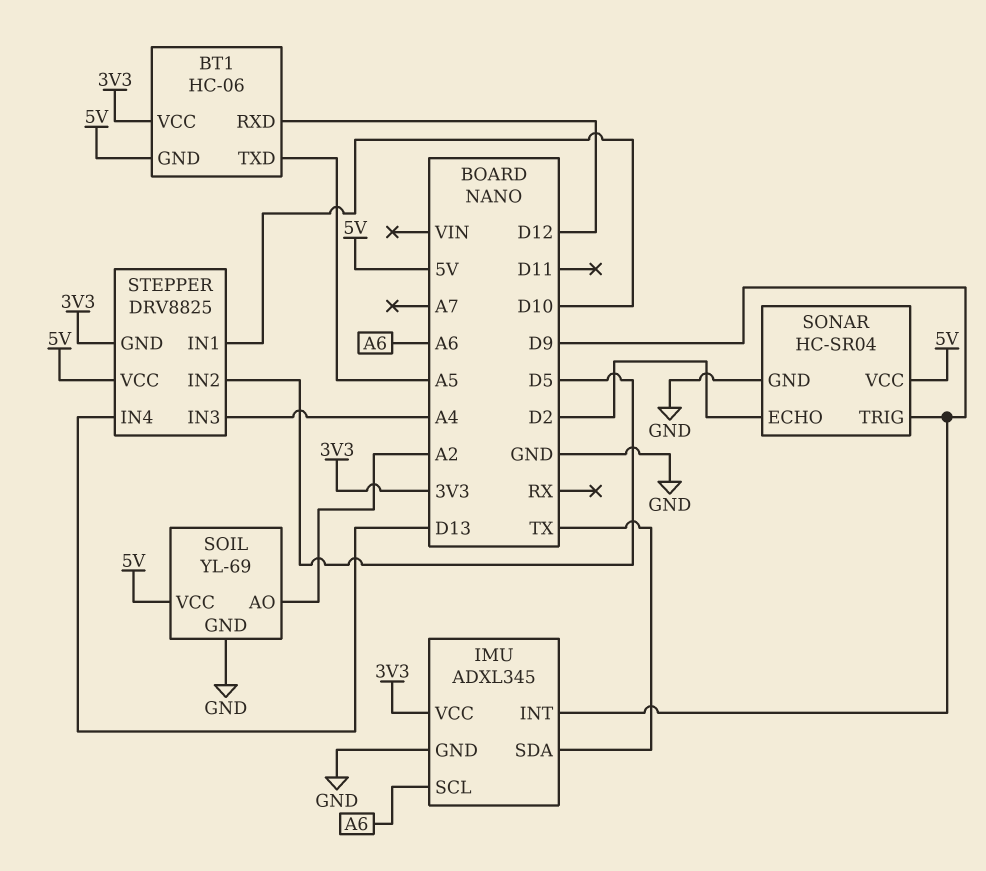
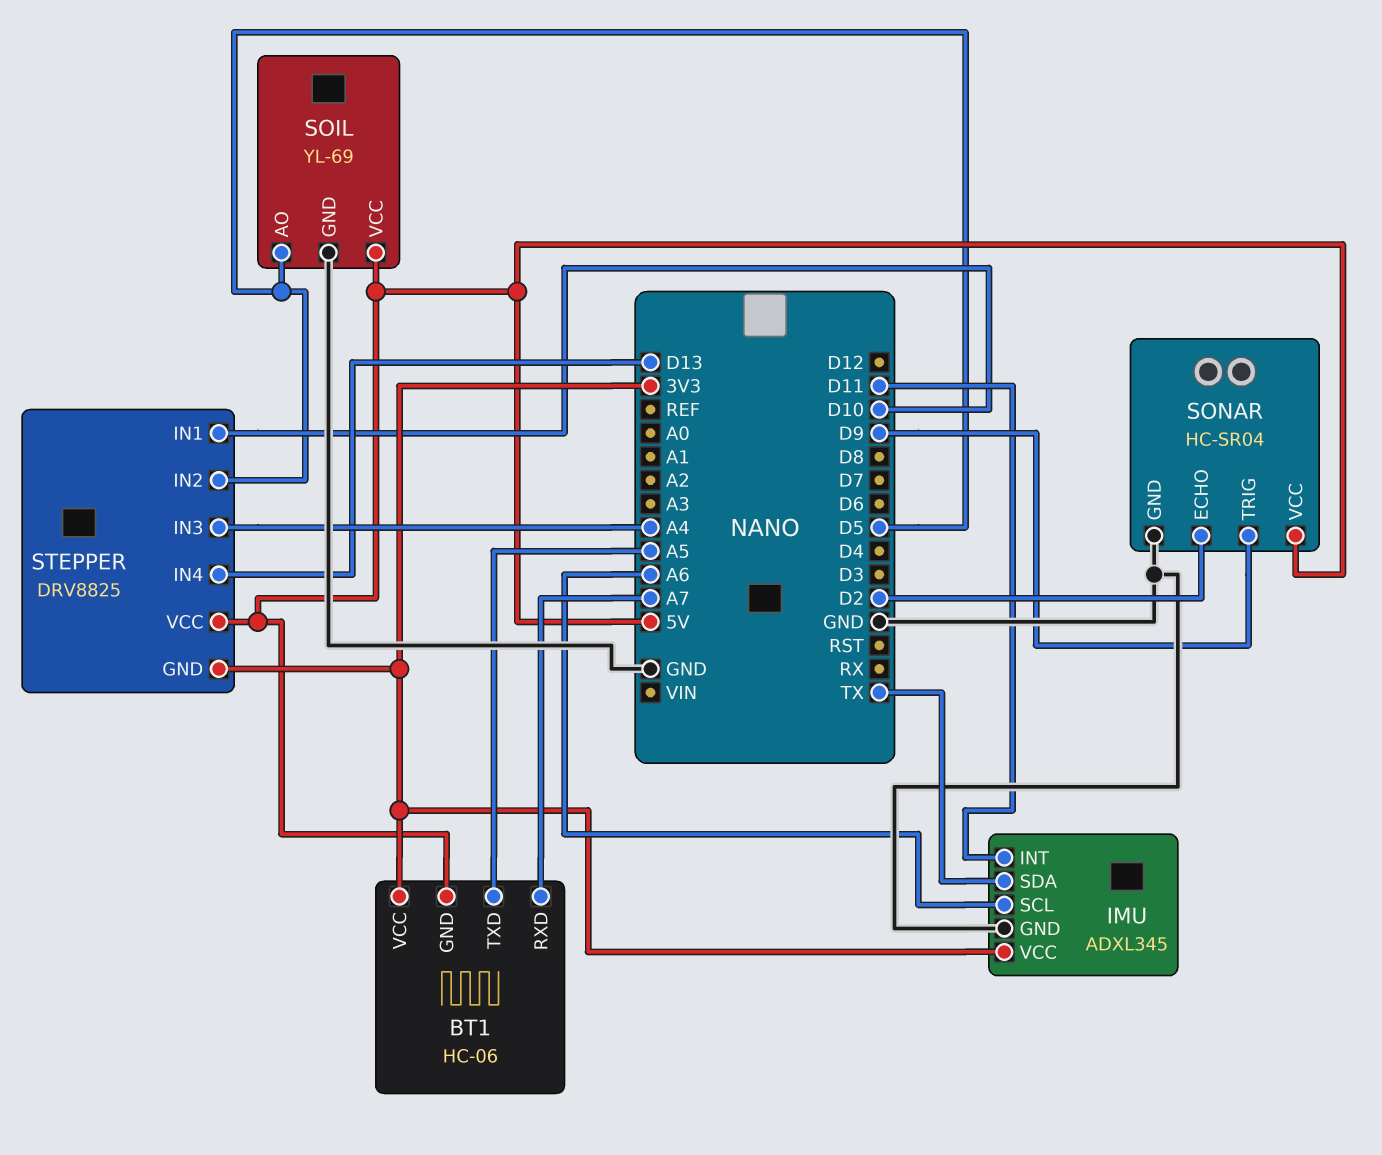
BT1 pin RXD: D12 -> A7
IMU pin INT: D9 -> D11
SOIL pin AO: A2 -> D5

